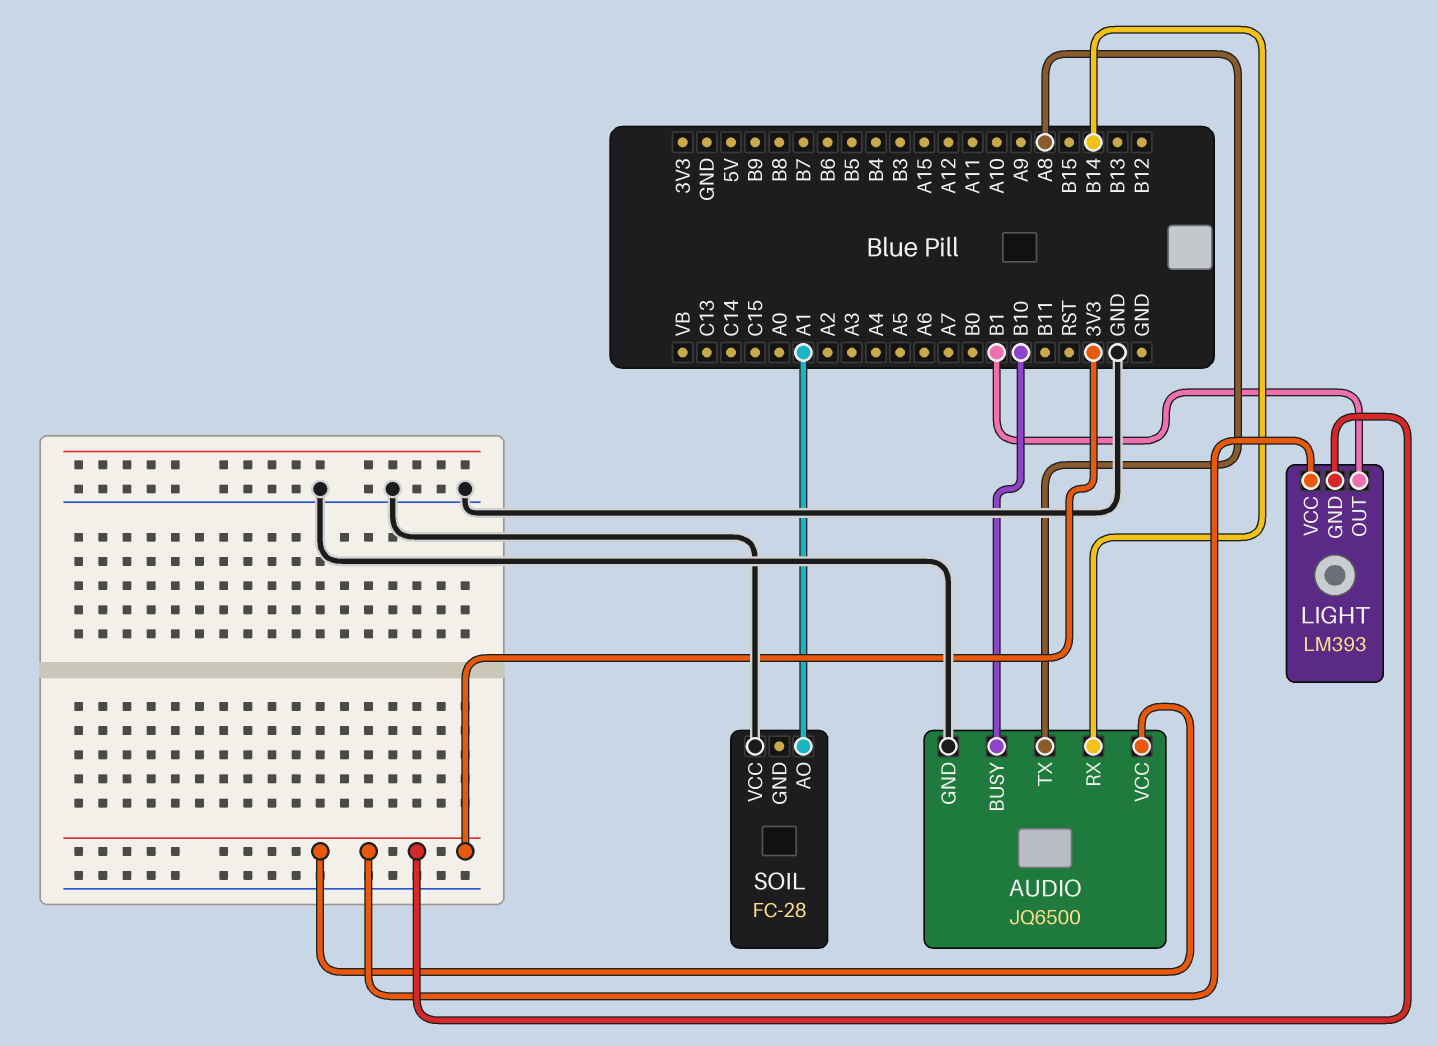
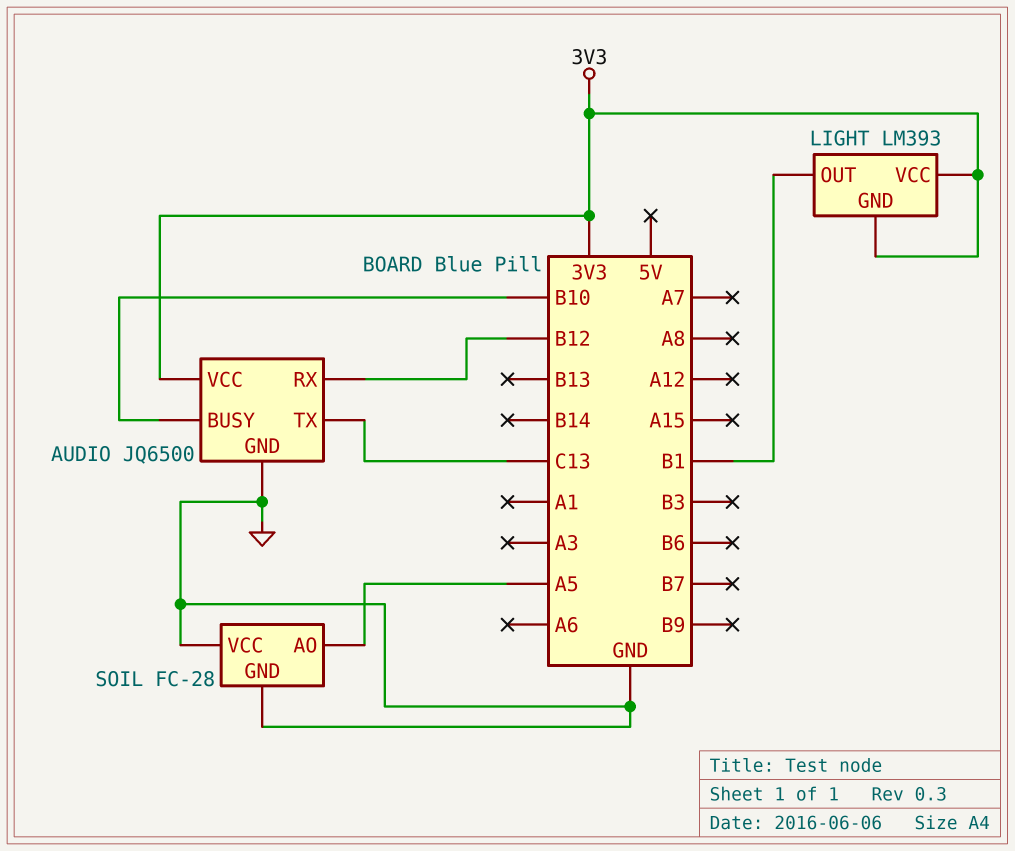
AUDIO pin RX: B14 -> B12
AUDIO pin TX: A8 -> C13
SOIL pin AO: A1 -> A5
SOIL pin GND: none -> GND

